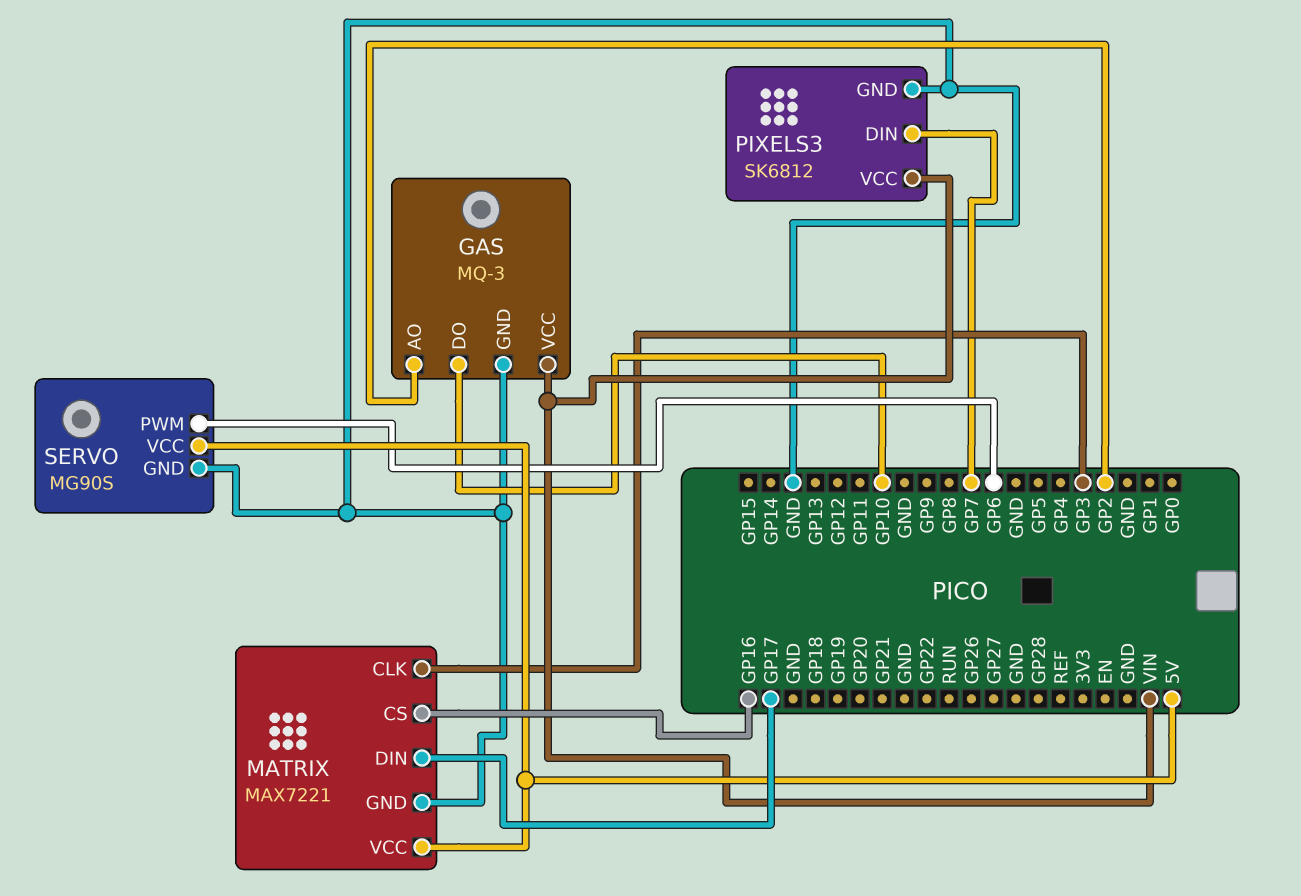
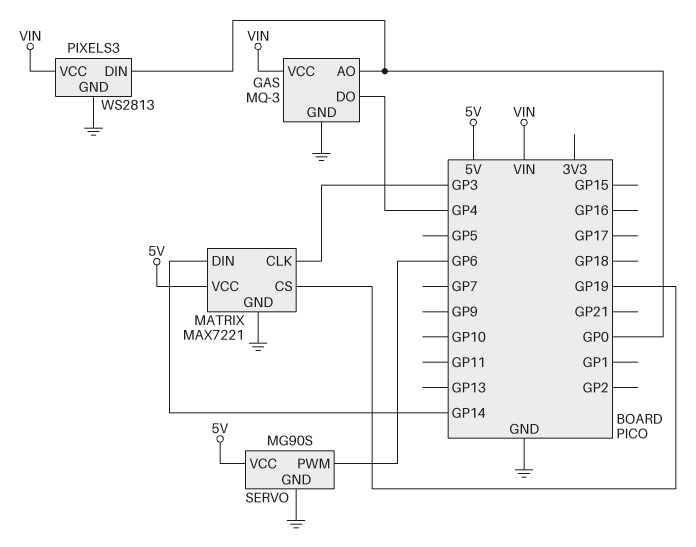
GAS pin AO: GP2 -> GP0
GAS pin DO: GP10 -> GP4
MATRIX pin CS: GP16 -> GP19
MATRIX pin DIN: GP17 -> GP14
PIXELS3: SK6812 -> WS2813
PIXELS3 pin DIN: GP7 -> GP0

